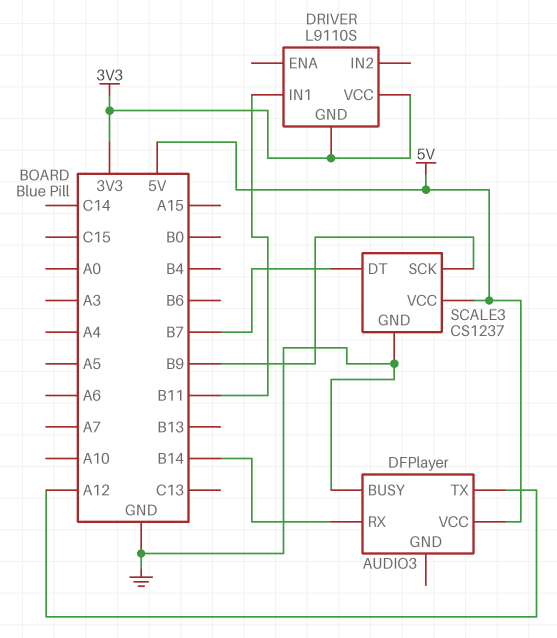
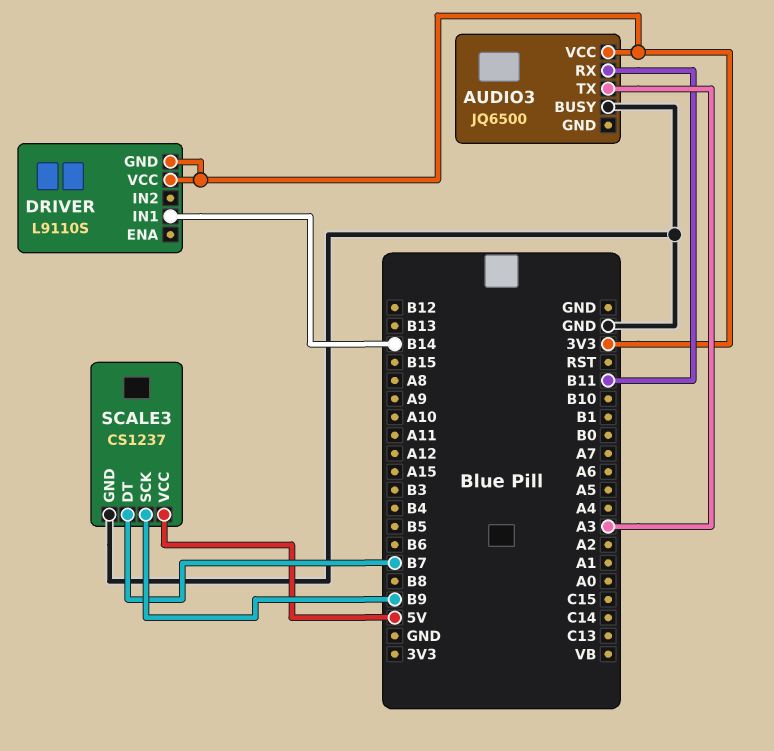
AUDIO3: DFPlayer -> JQ6500
AUDIO3 pin RX: B14 -> B11
AUDIO3 pin TX: A12 -> A3
AUDIO3 pin VCC: 5V -> 3V3
DRIVER pin IN1: B11 -> B14

